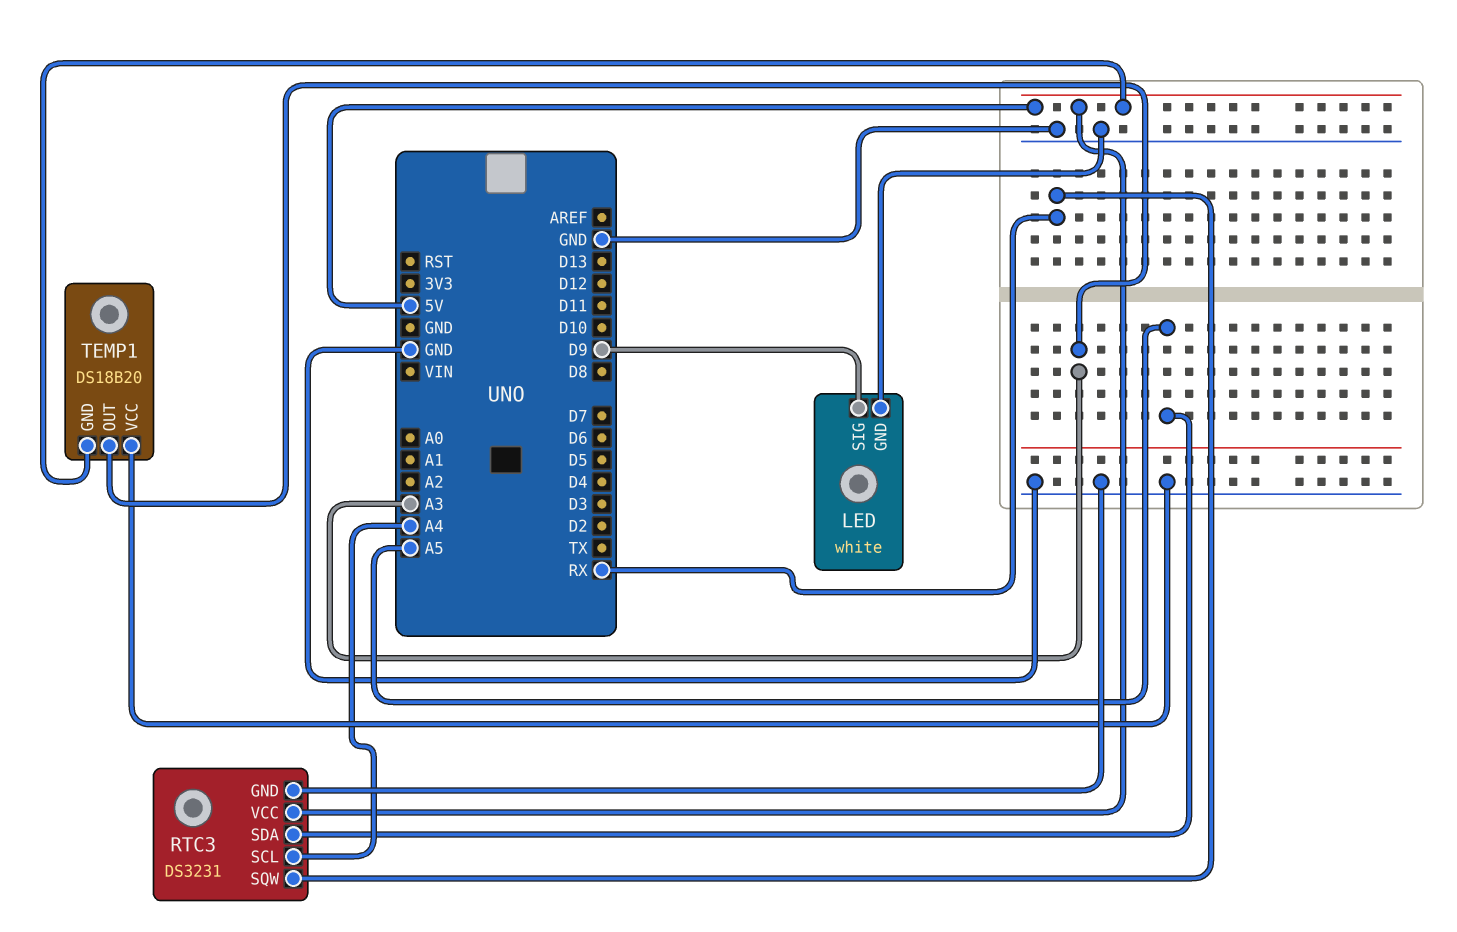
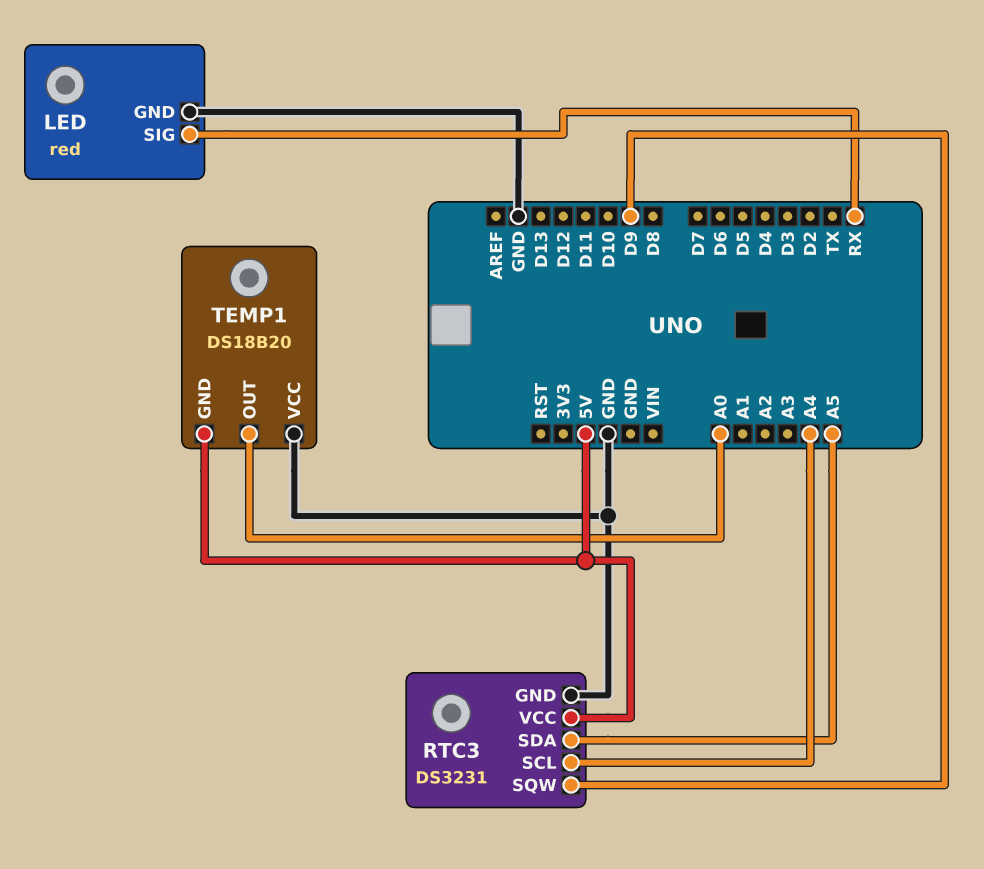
LED: white -> red
LED pin SIG: D9 -> RX
RTC3 pin SQW: RX -> D9
TEMP1 pin OUT: A3 -> A0

